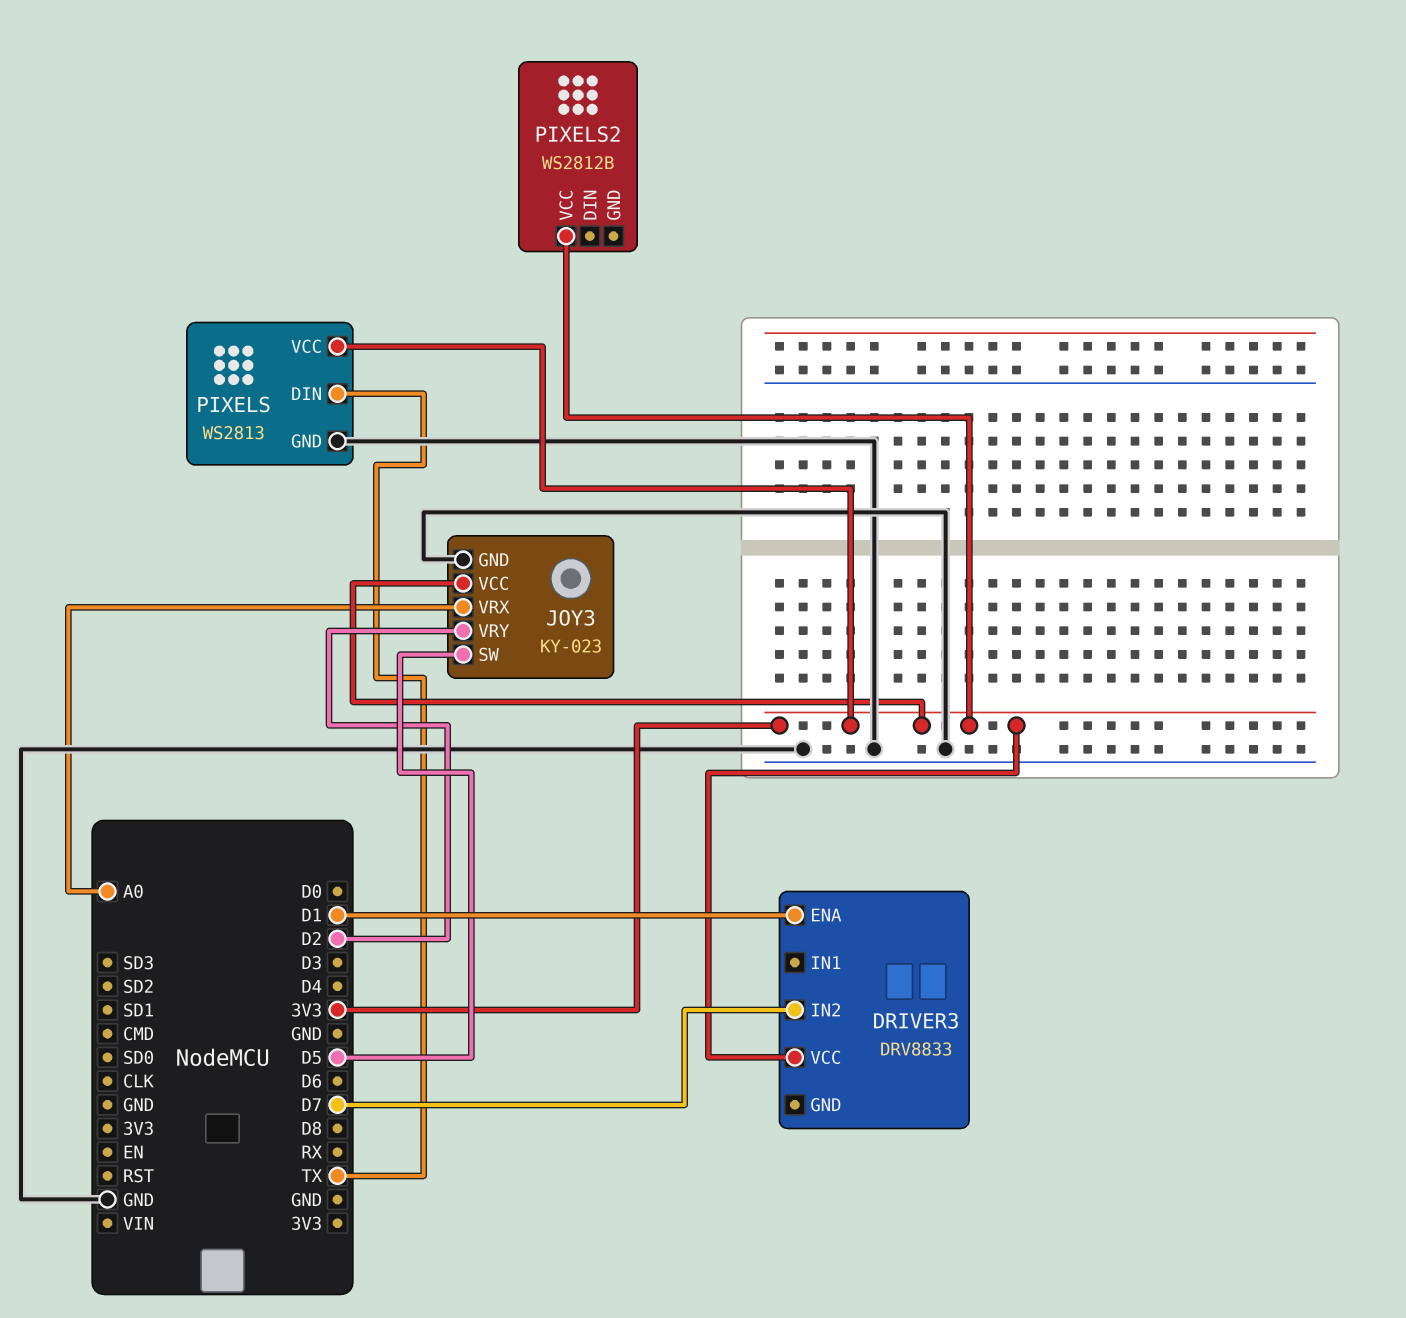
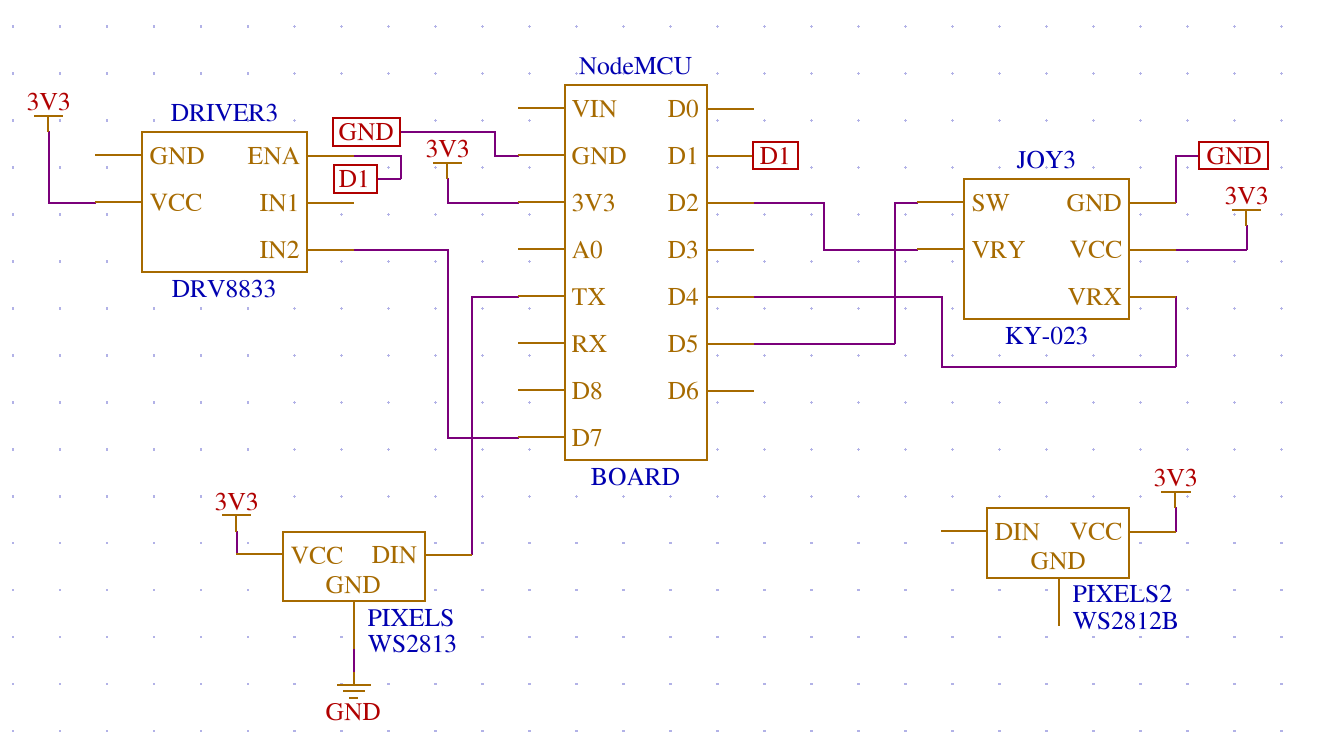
JOY3 pin VRX: A0 -> D4

